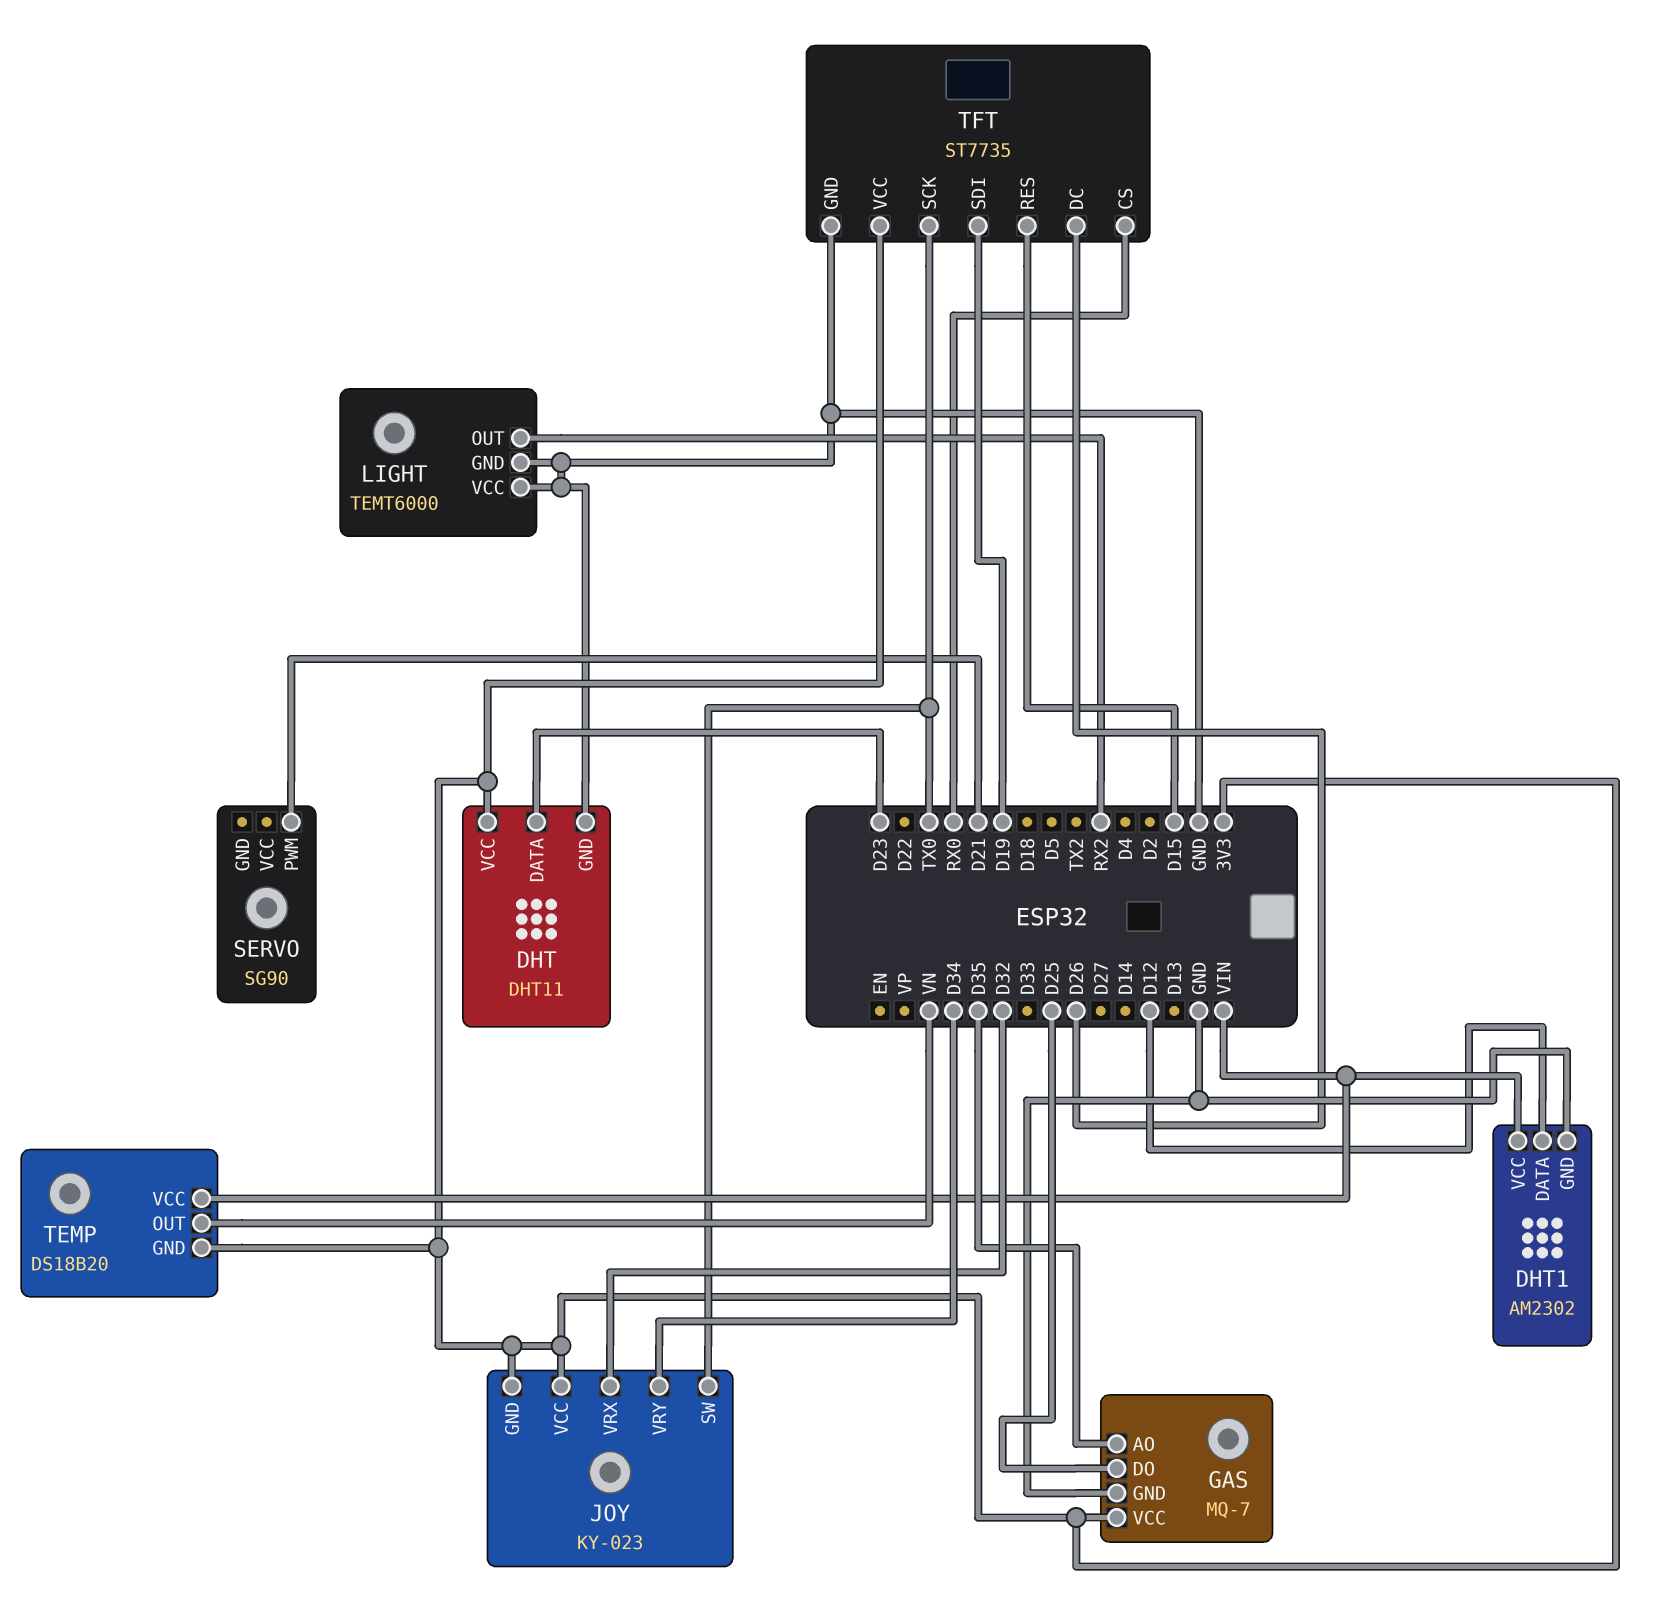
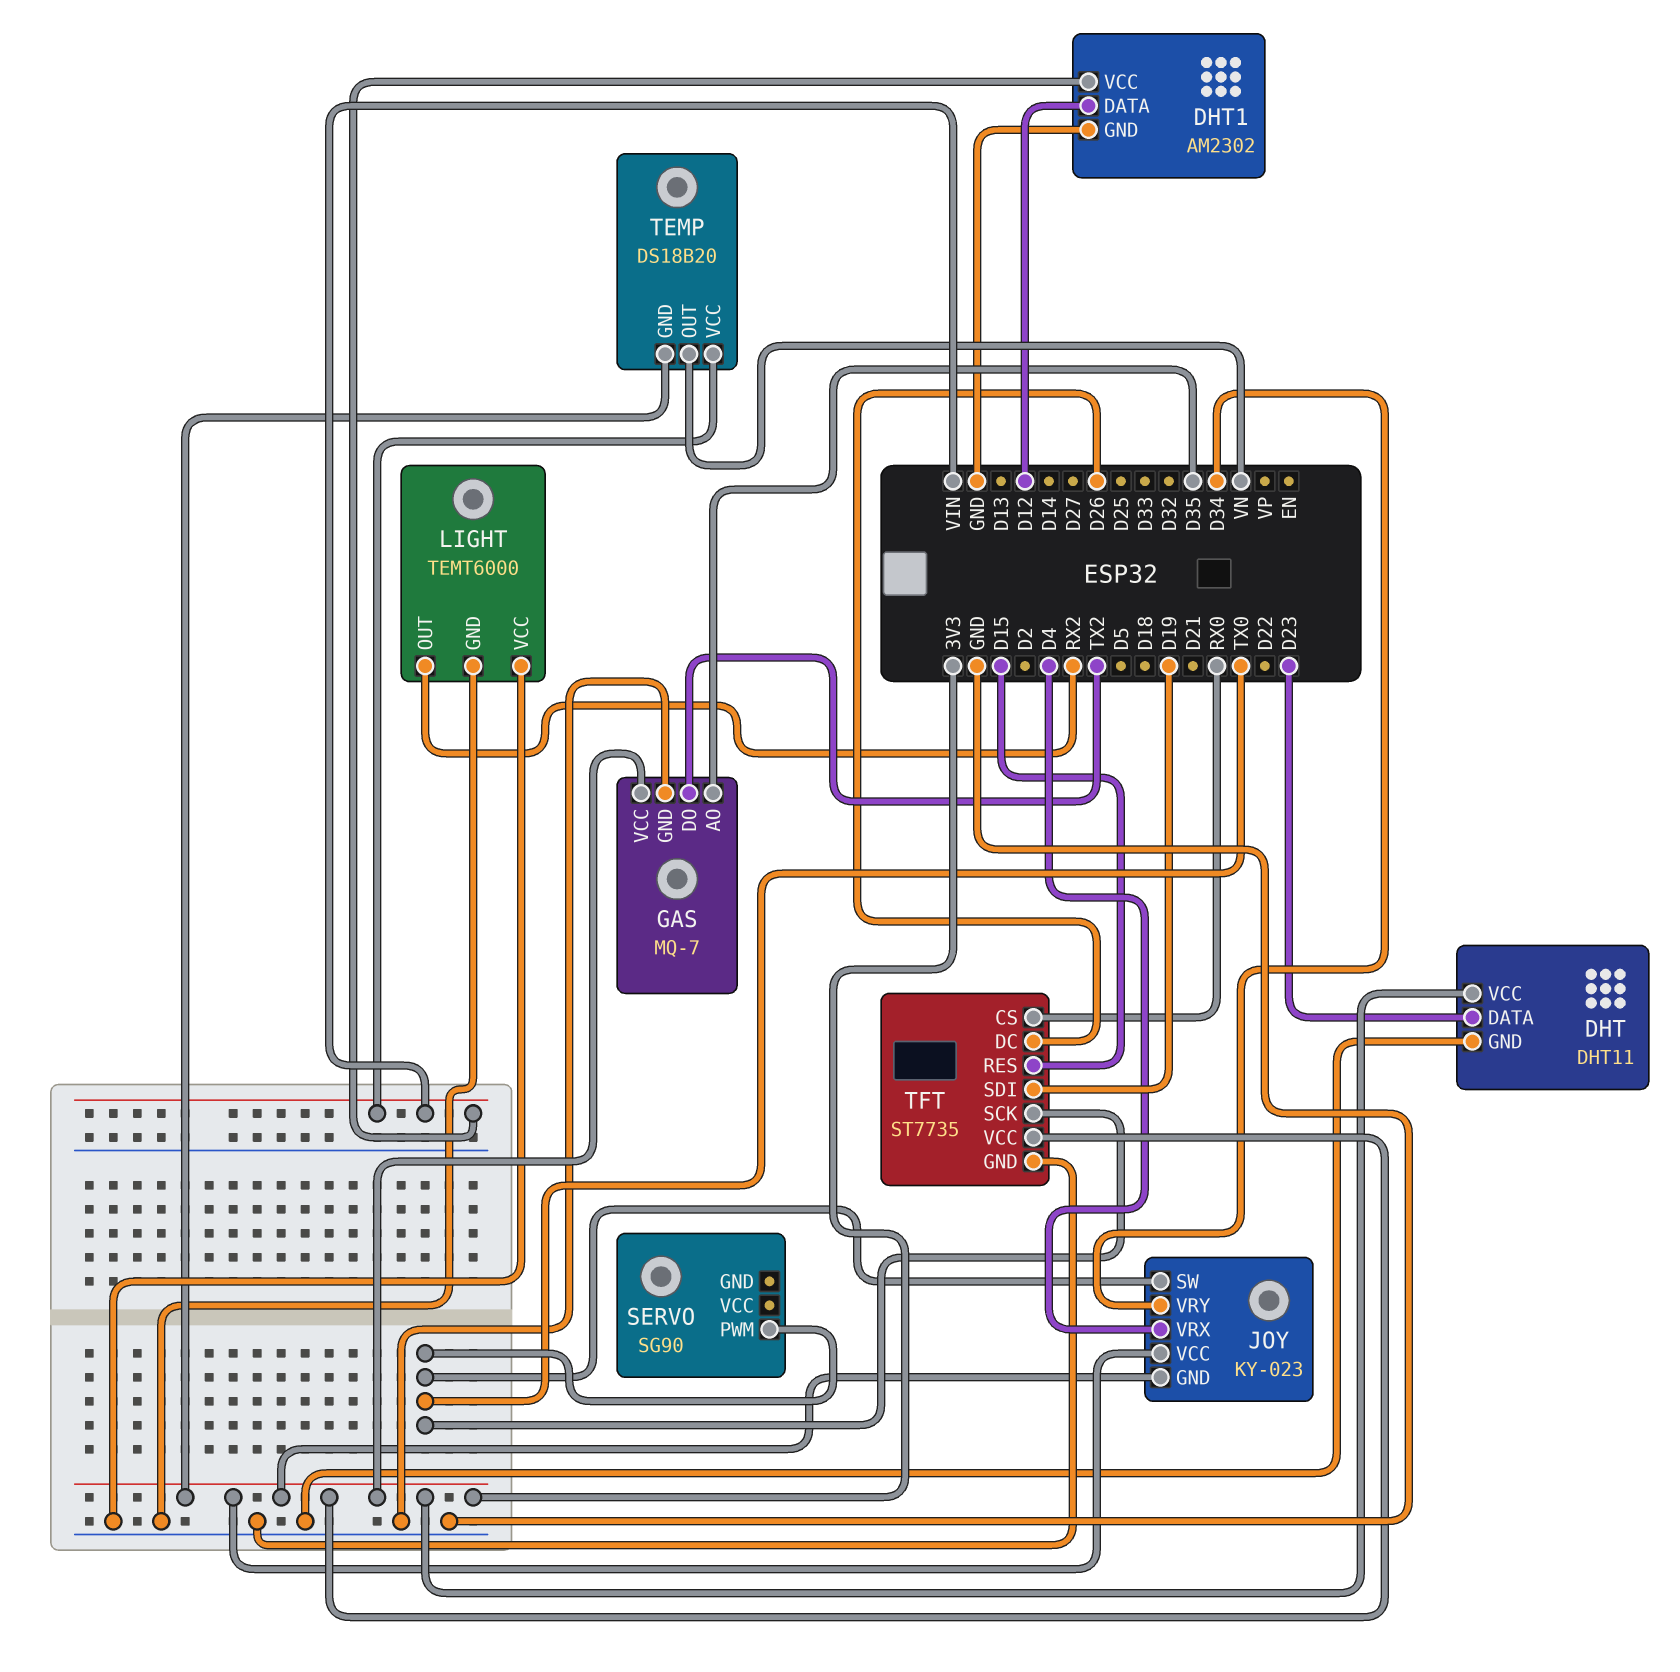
GAS pin DO: D25 -> TX2
JOY pin VRX: D32 -> D4
SERVO pin PWM: D21 -> TX0

